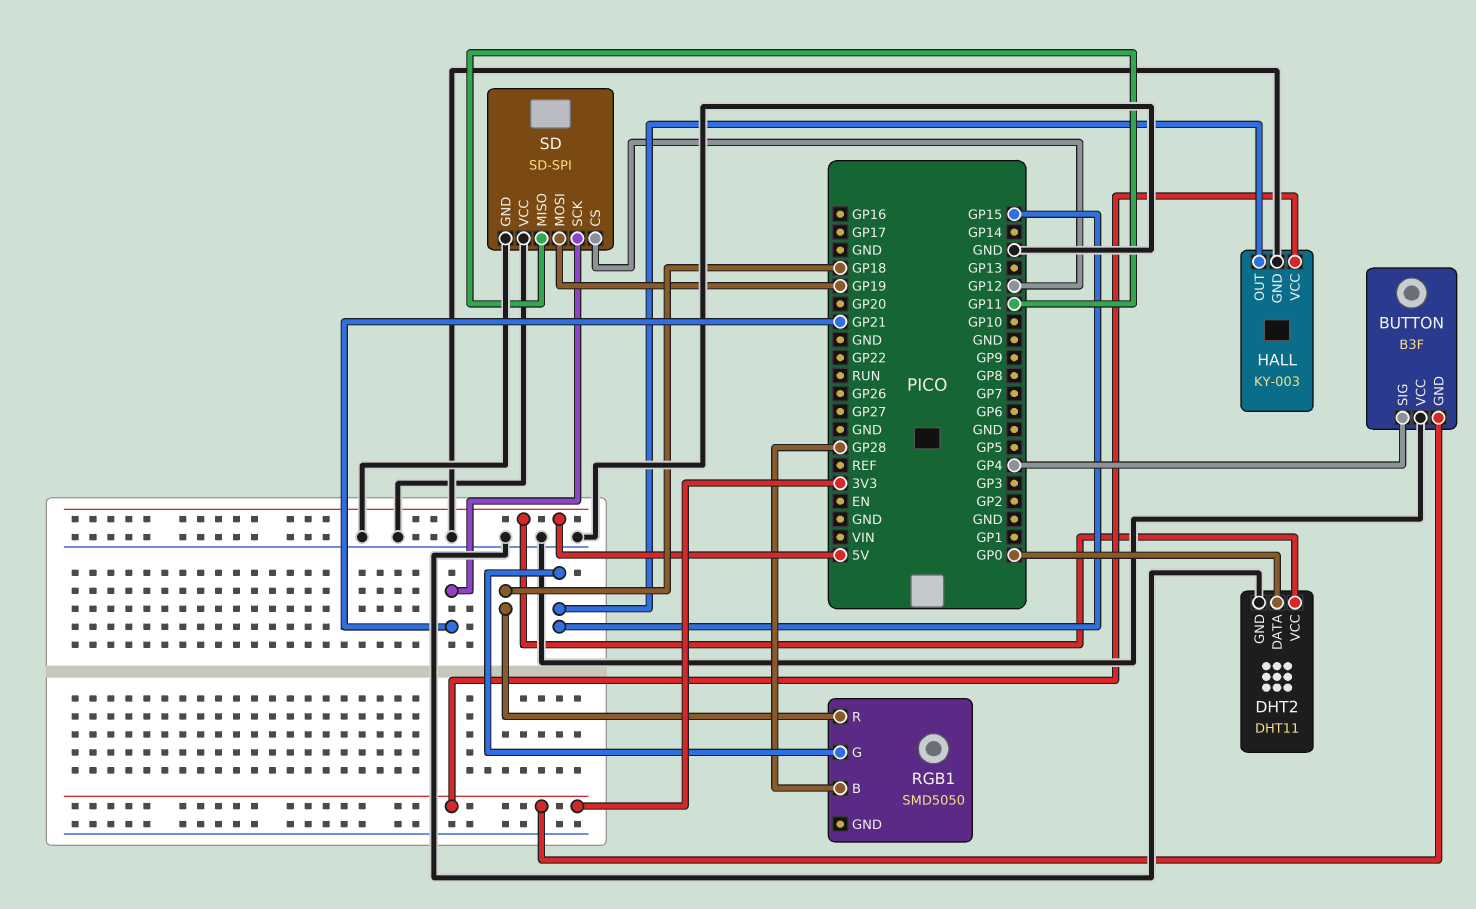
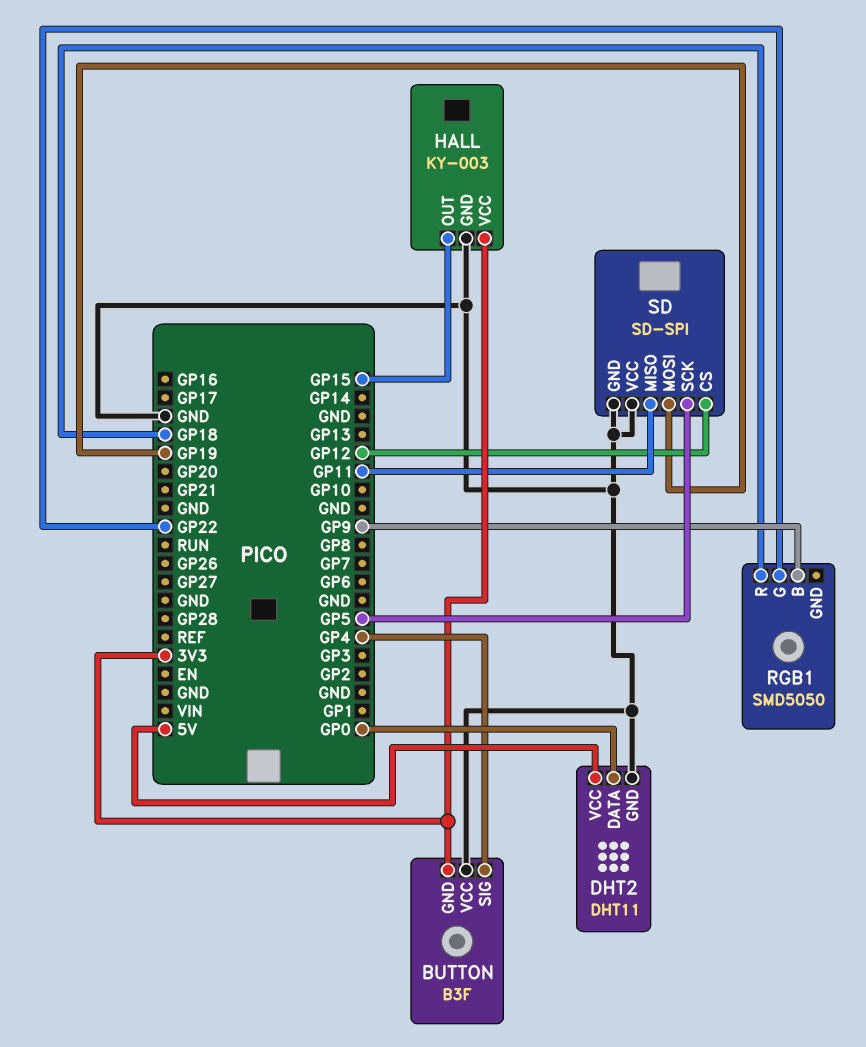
RGB1 pin B: GP28 -> GP9
RGB1 pin G: GP15 -> GP22
SD pin SCK: GP21 -> GP5

